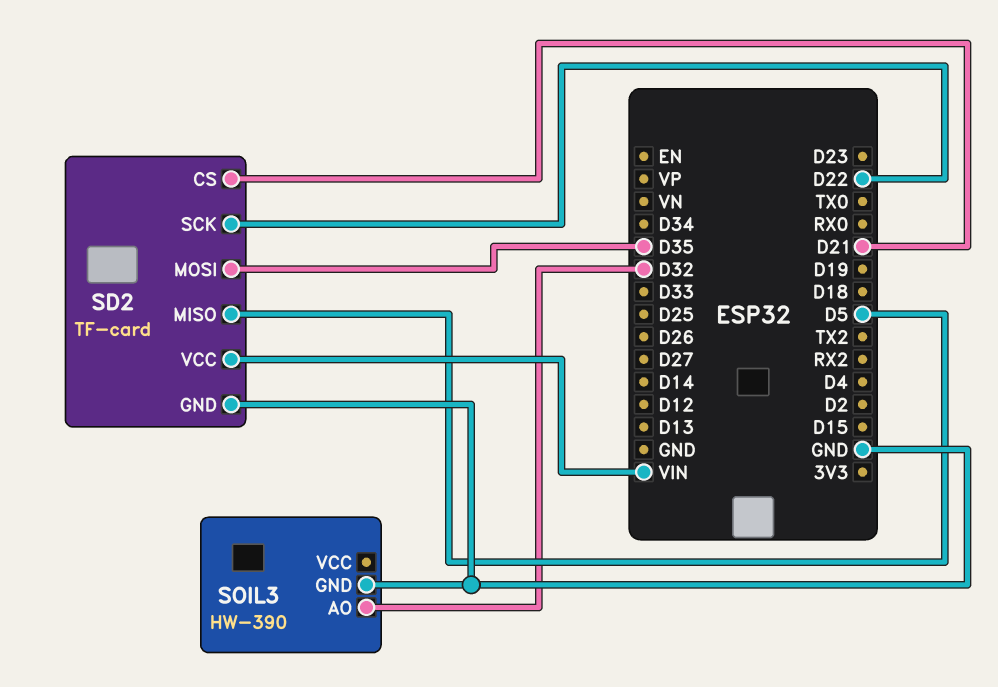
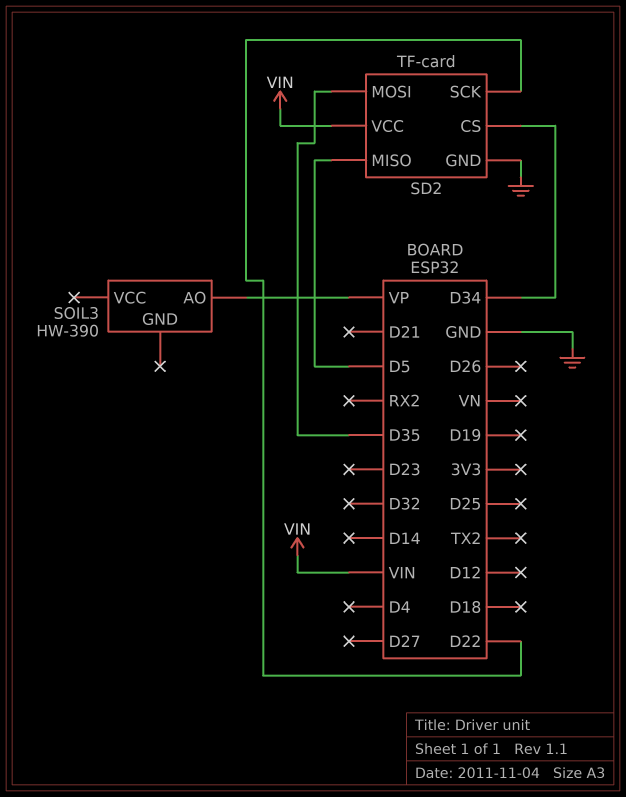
SD2 pin CS: D21 -> D34
SOIL3 pin AO: D32 -> VP
SOIL3 pin GND: GND -> none

